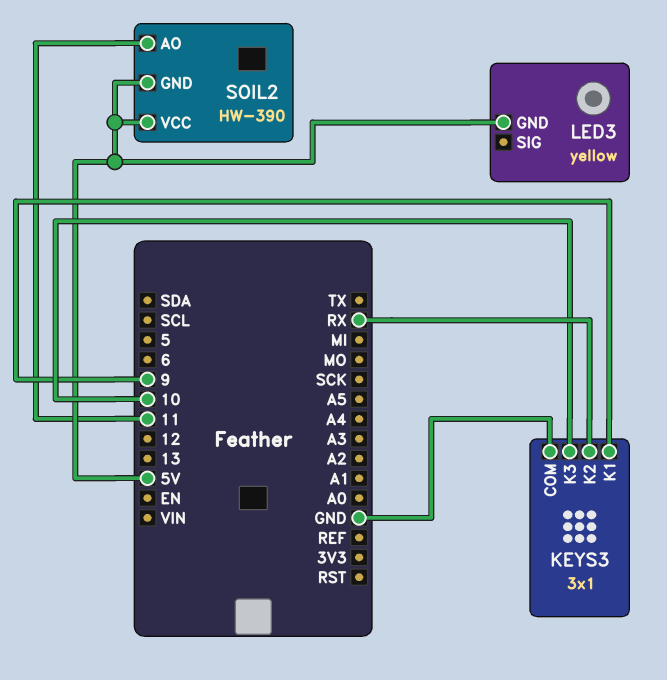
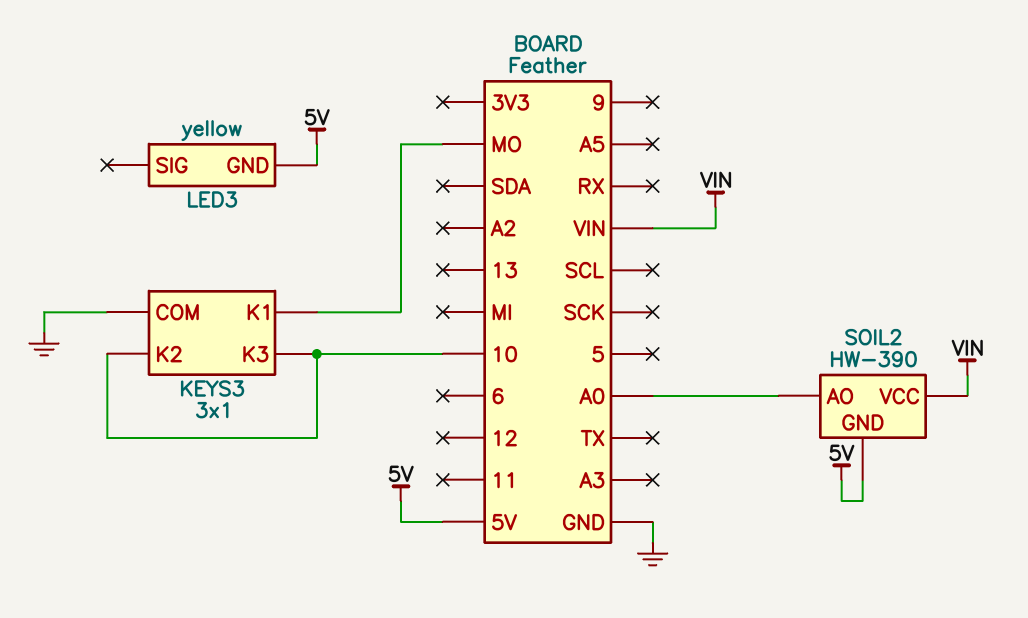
KEYS3 pin K1: 9 -> MO
KEYS3 pin K2: RX -> 10
SOIL2 pin AO: 11 -> A0
SOIL2 pin VCC: 5V -> VIN

